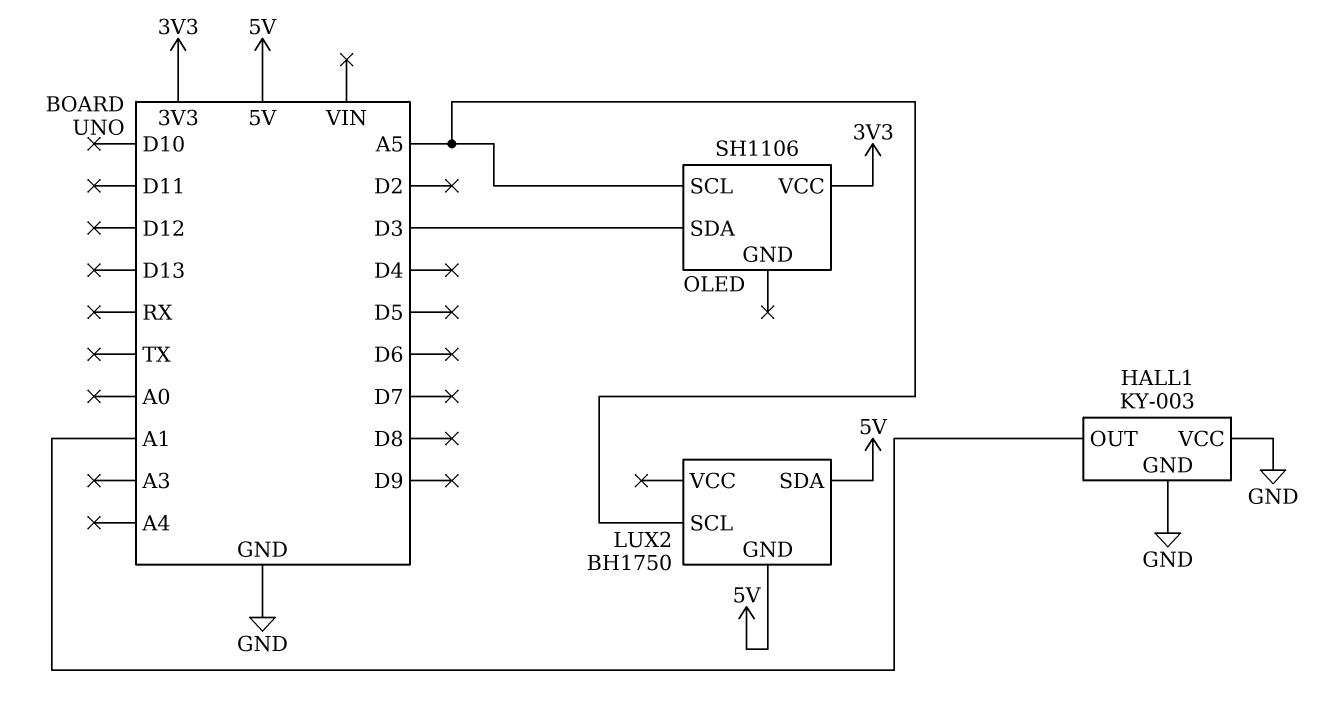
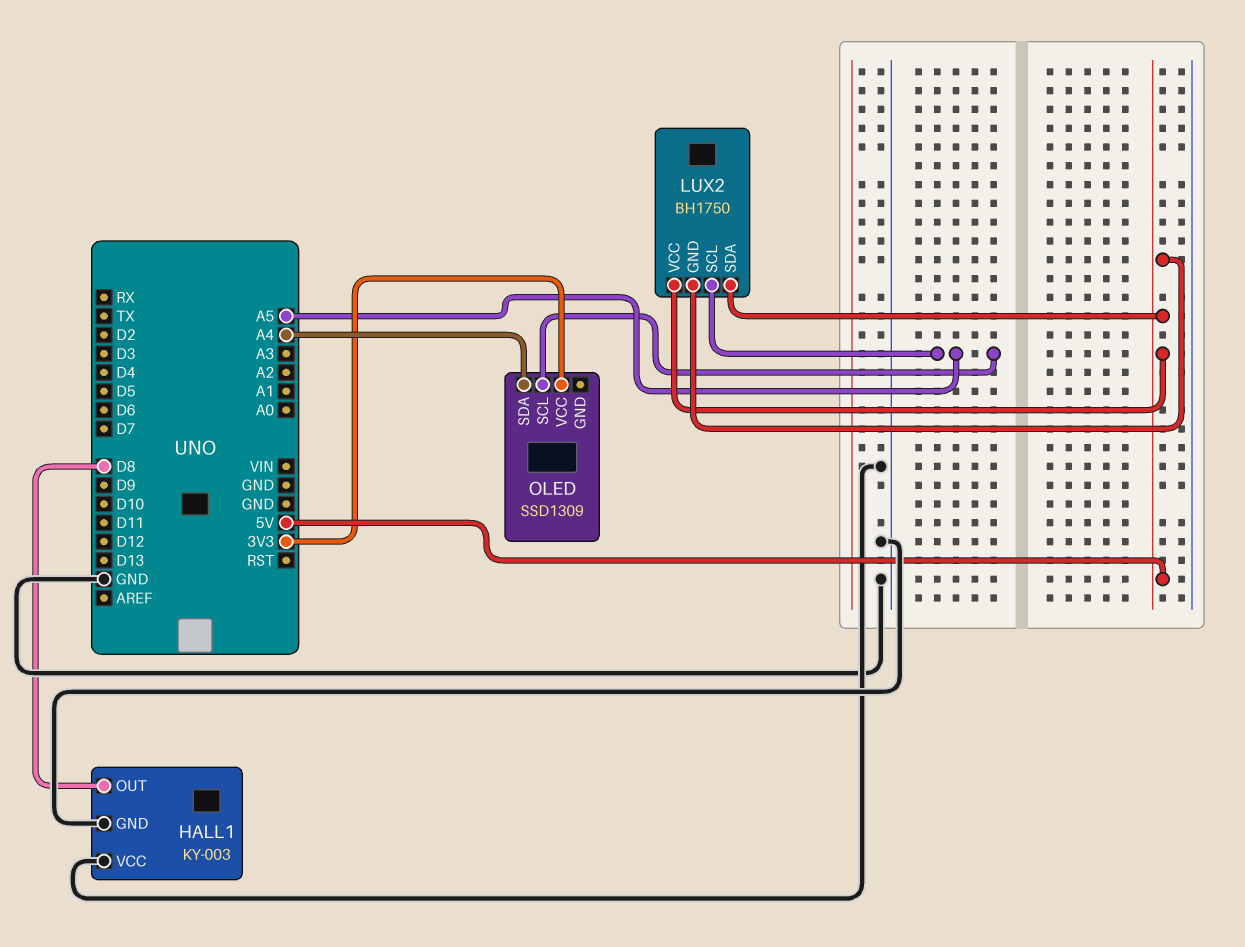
HALL1 pin OUT: A1 -> D8
LUX2 pin VCC: none -> 5V
OLED: SH1106 -> SSD1309
OLED pin SDA: D3 -> A4

